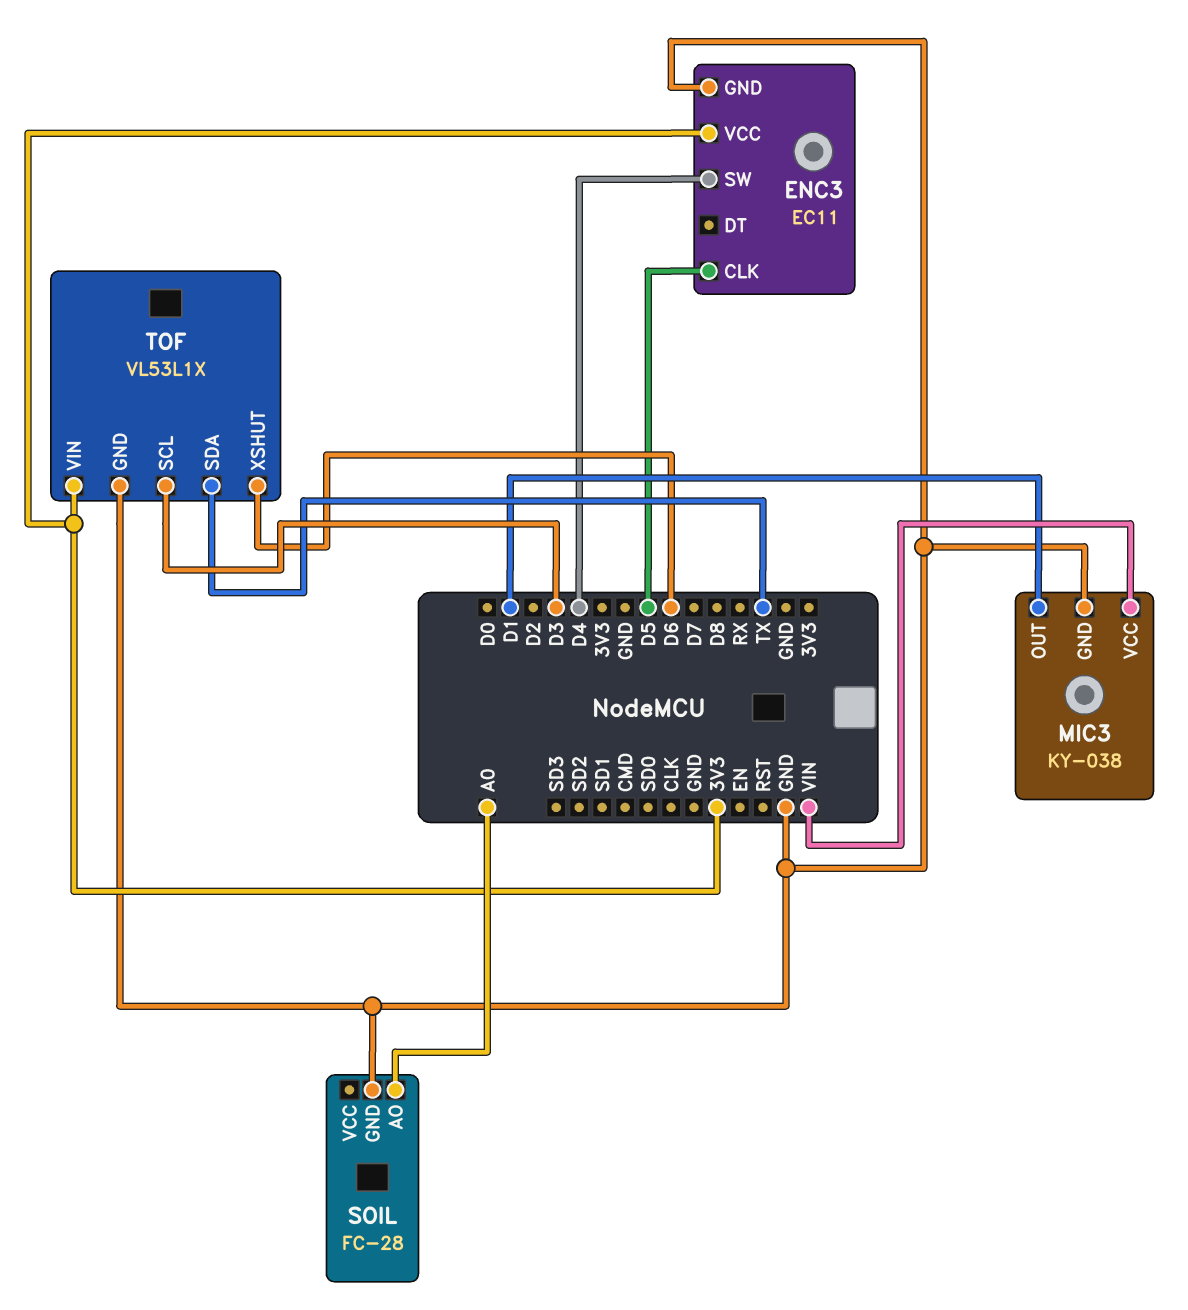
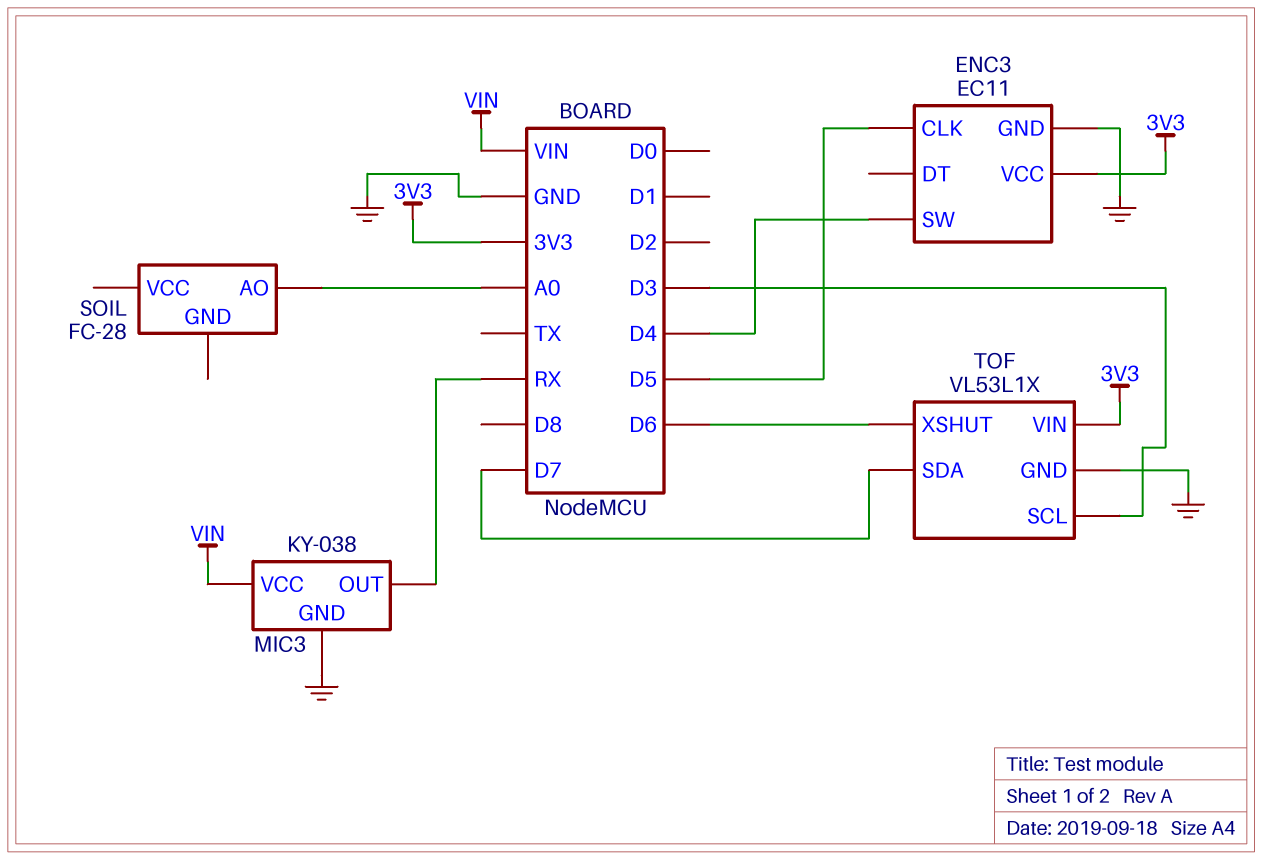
MIC3 pin OUT: D1 -> RX
SOIL pin GND: GND -> none
TOF pin SDA: TX -> D7

